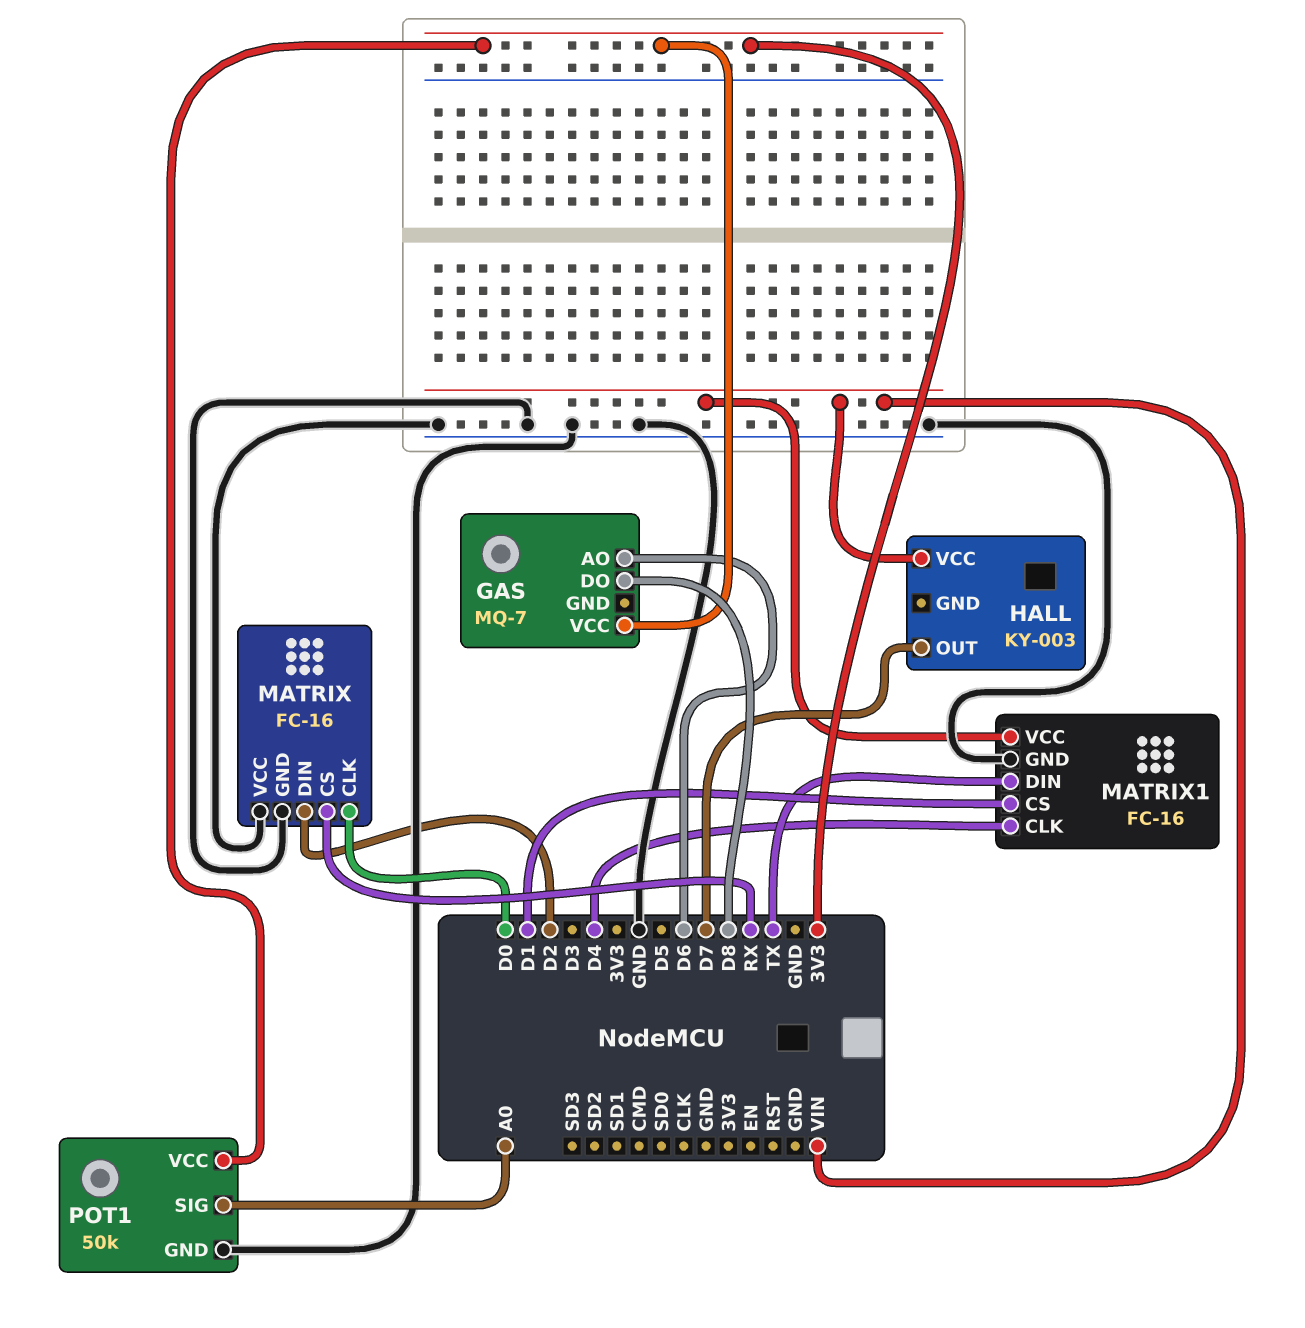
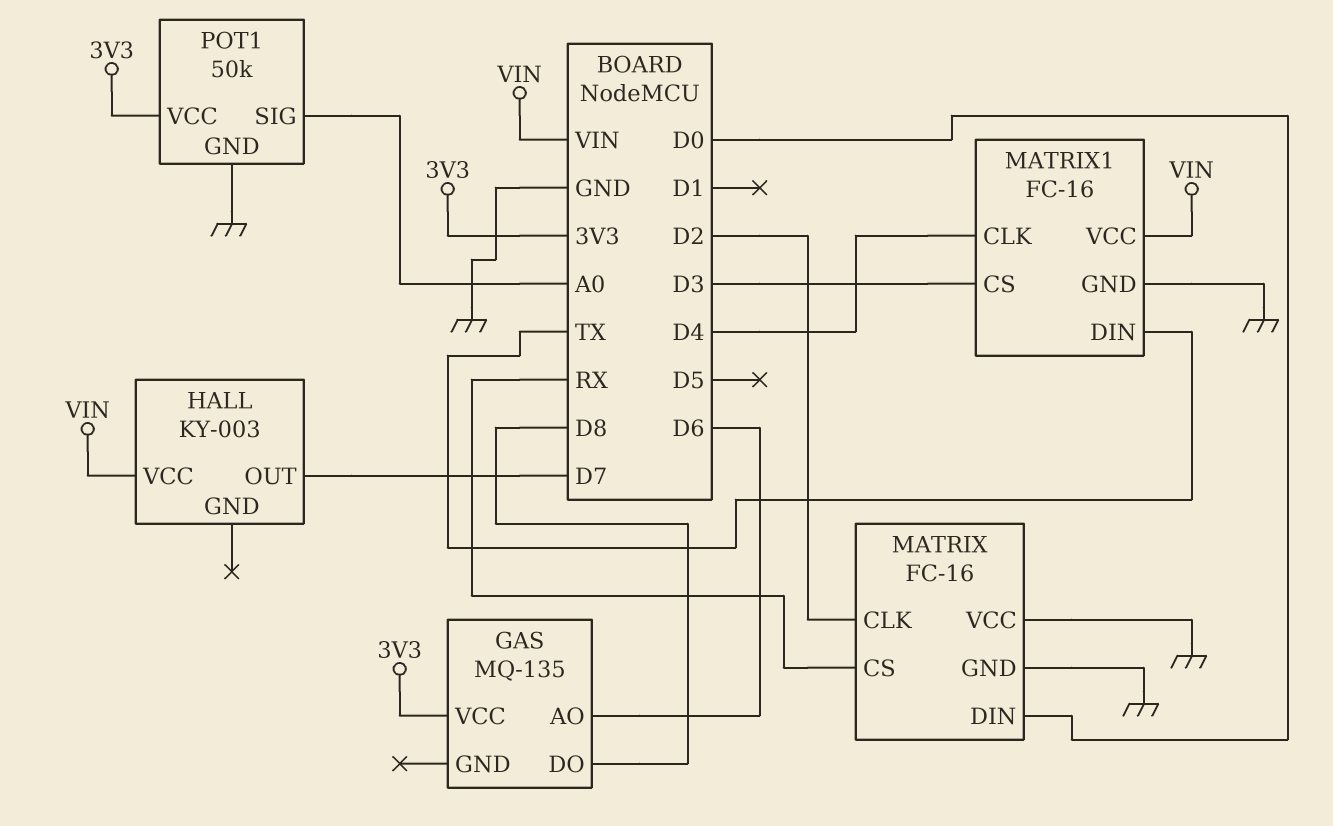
GAS: MQ-7 -> MQ-135
MATRIX pin CLK: D0 -> D2
MATRIX pin DIN: D2 -> D0
MATRIX1 pin CS: D1 -> D3

